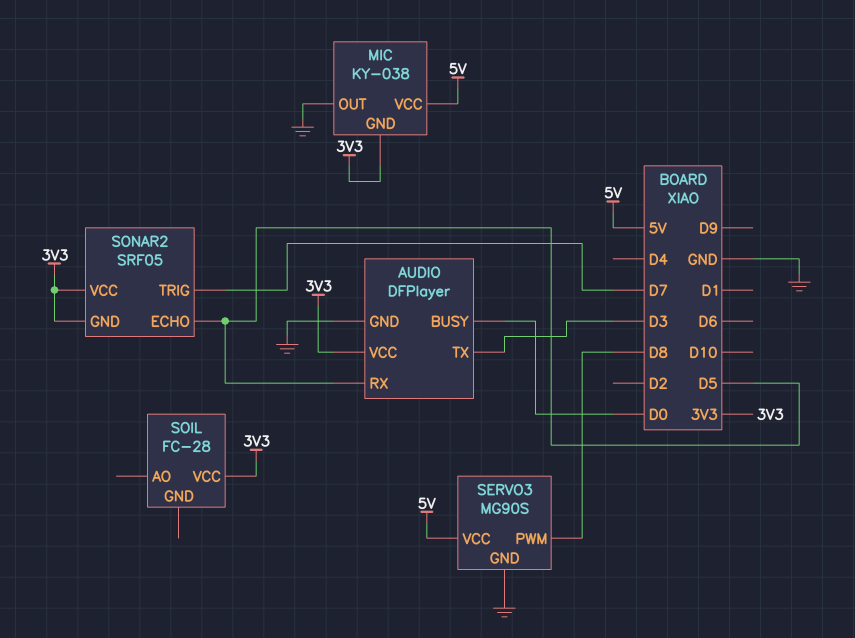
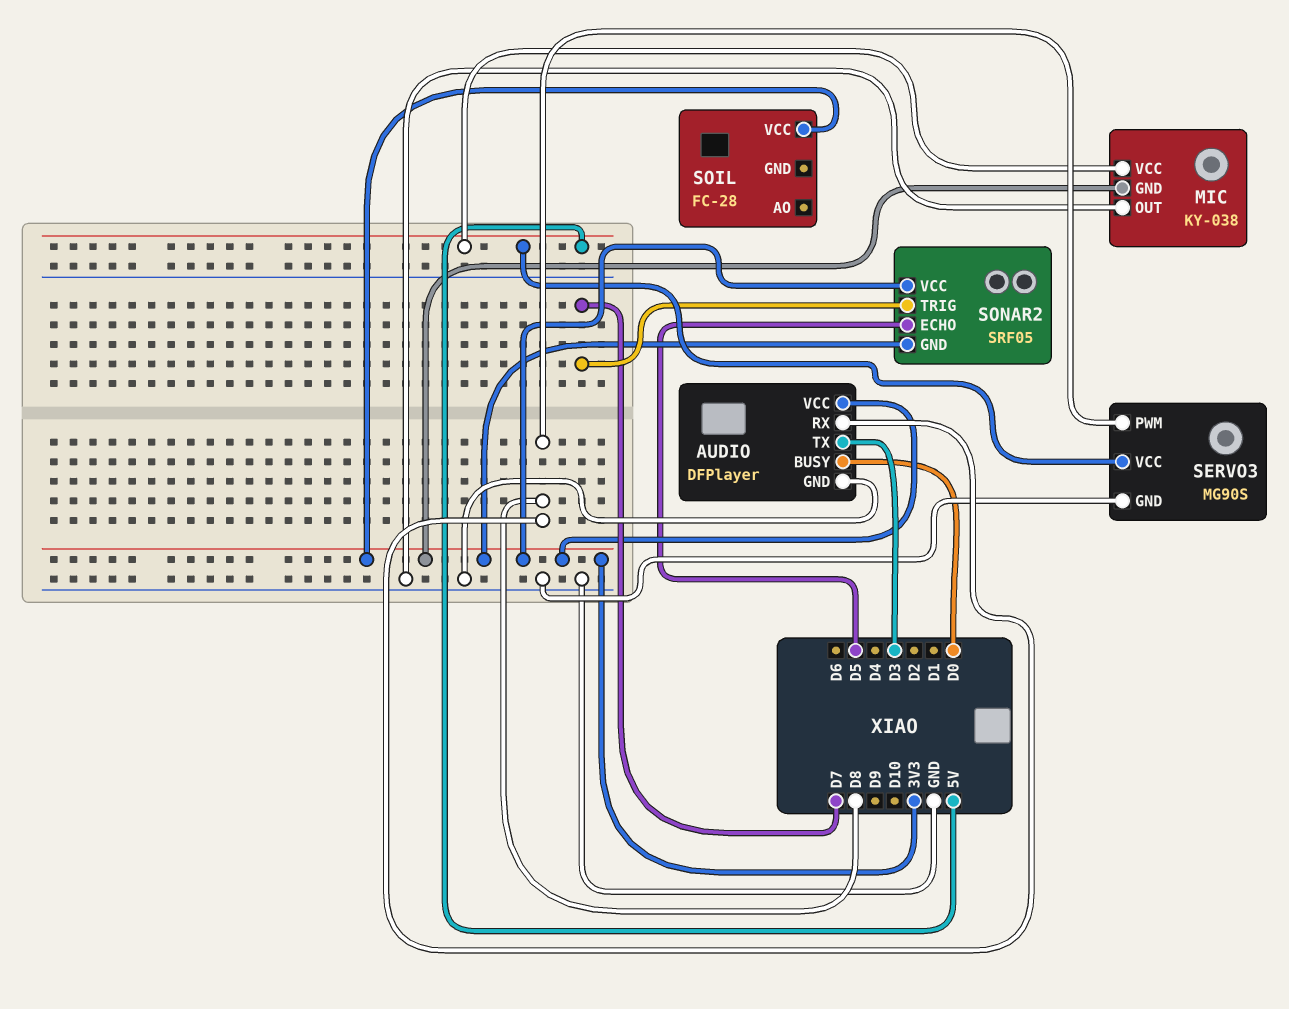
AUDIO pin RX: D5 -> D8

